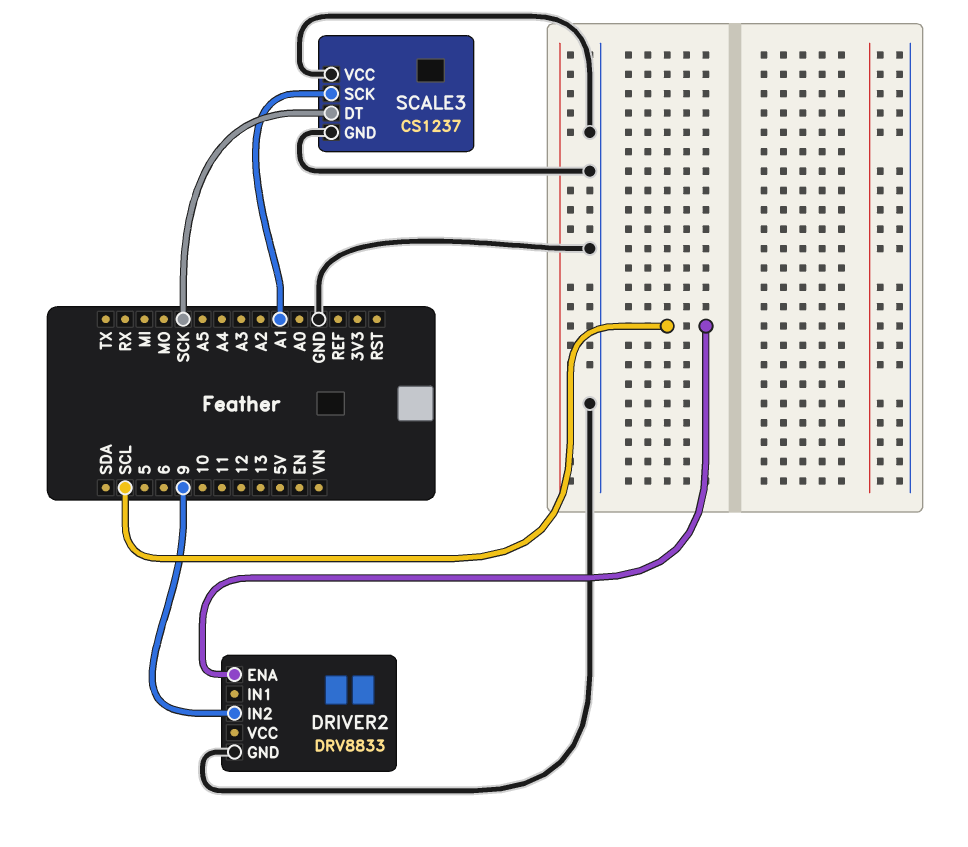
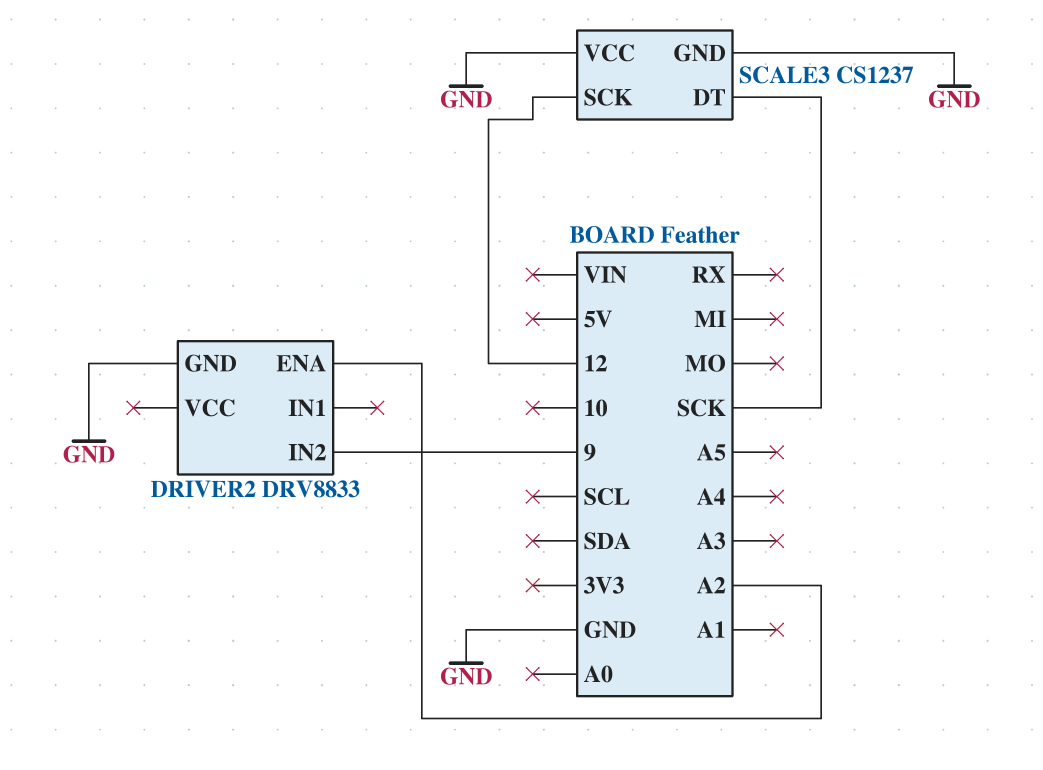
DRIVER2 pin ENA: SCL -> A2
SCALE3 pin SCK: A1 -> 12

